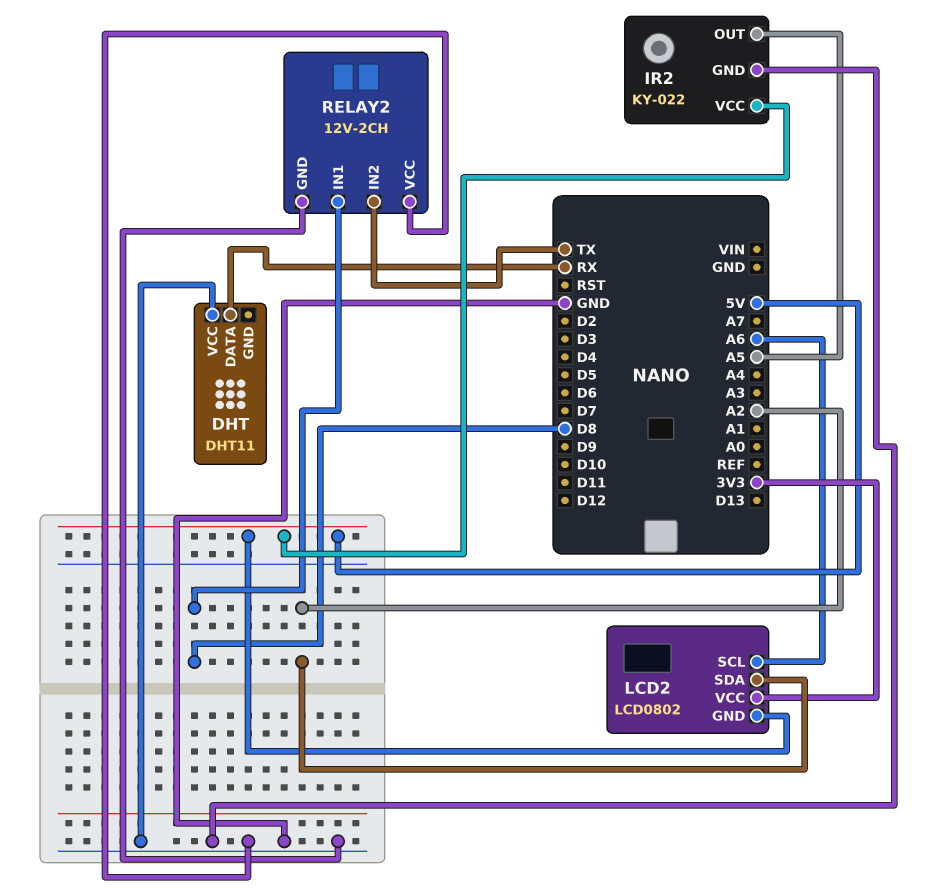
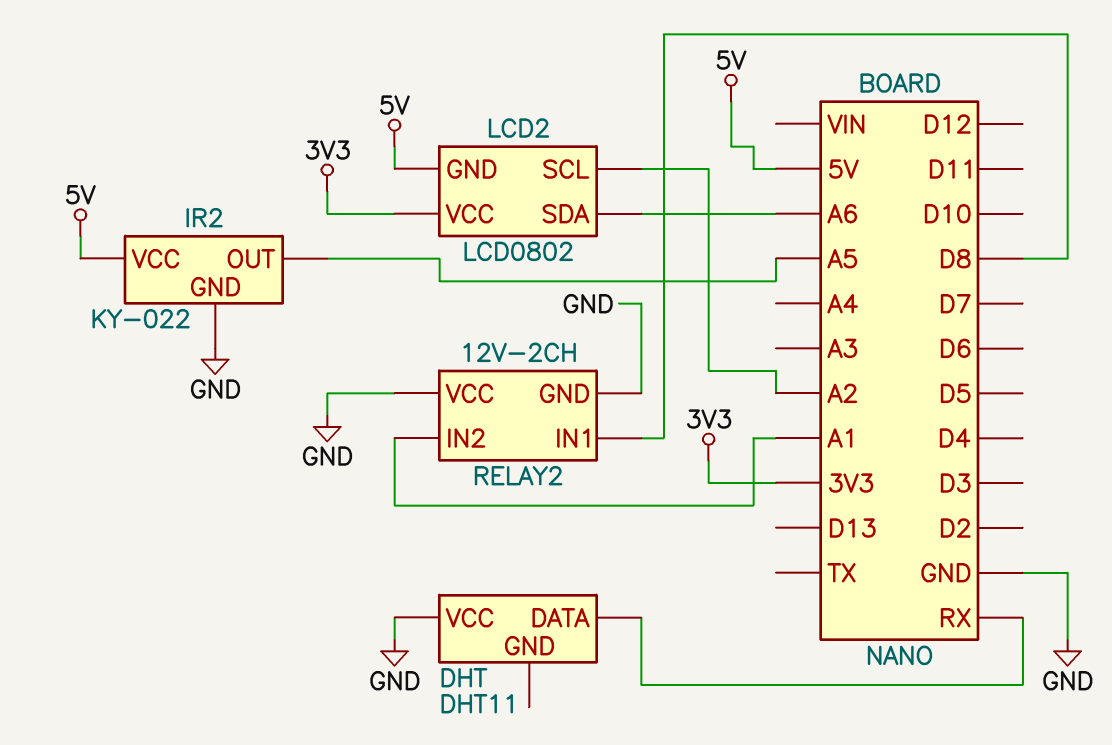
LCD2 pin SCL: A6 -> A2
LCD2 pin SDA: A2 -> A6
RELAY2 pin IN2: TX -> A1

